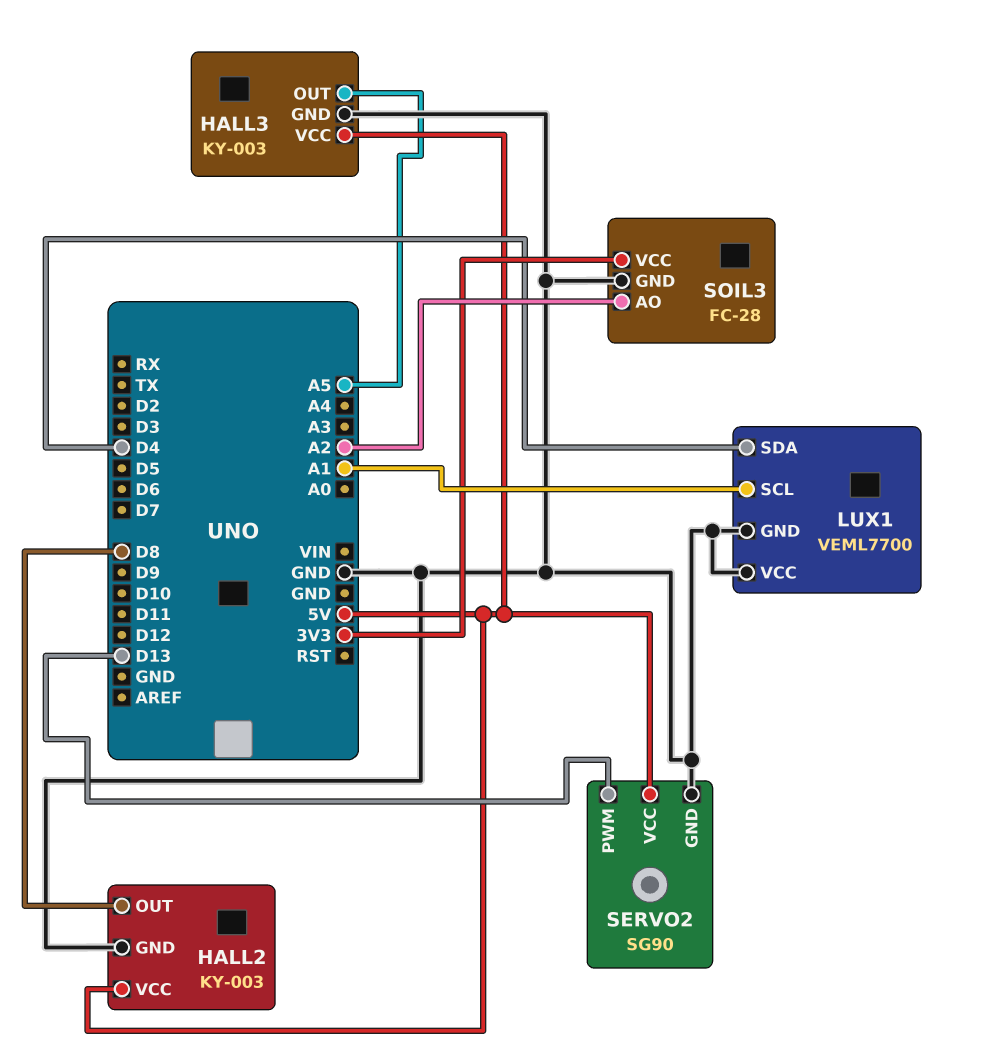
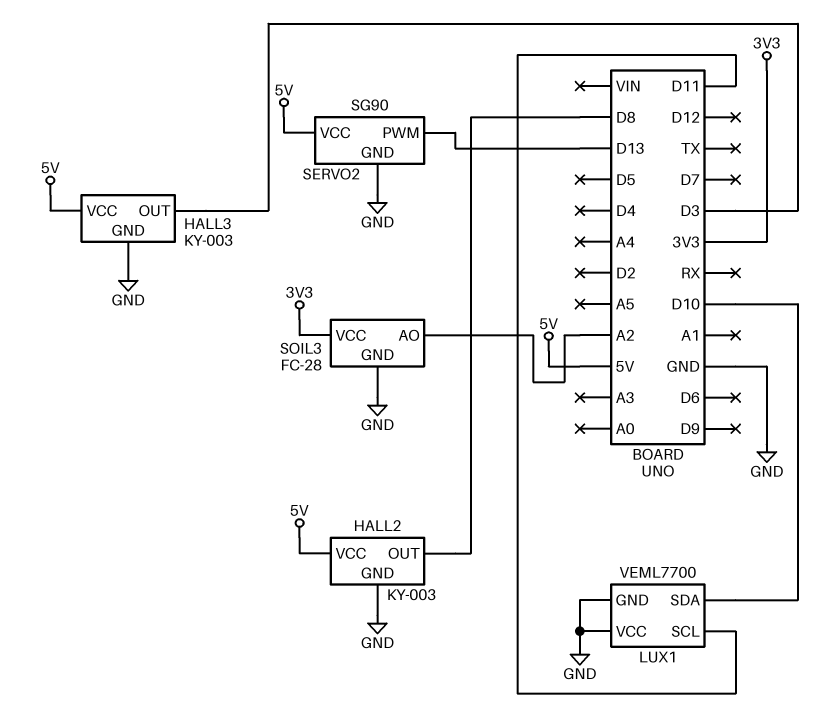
HALL3 pin OUT: A5 -> D3
LUX1 pin SCL: A1 -> D11
LUX1 pin SDA: D4 -> D10

